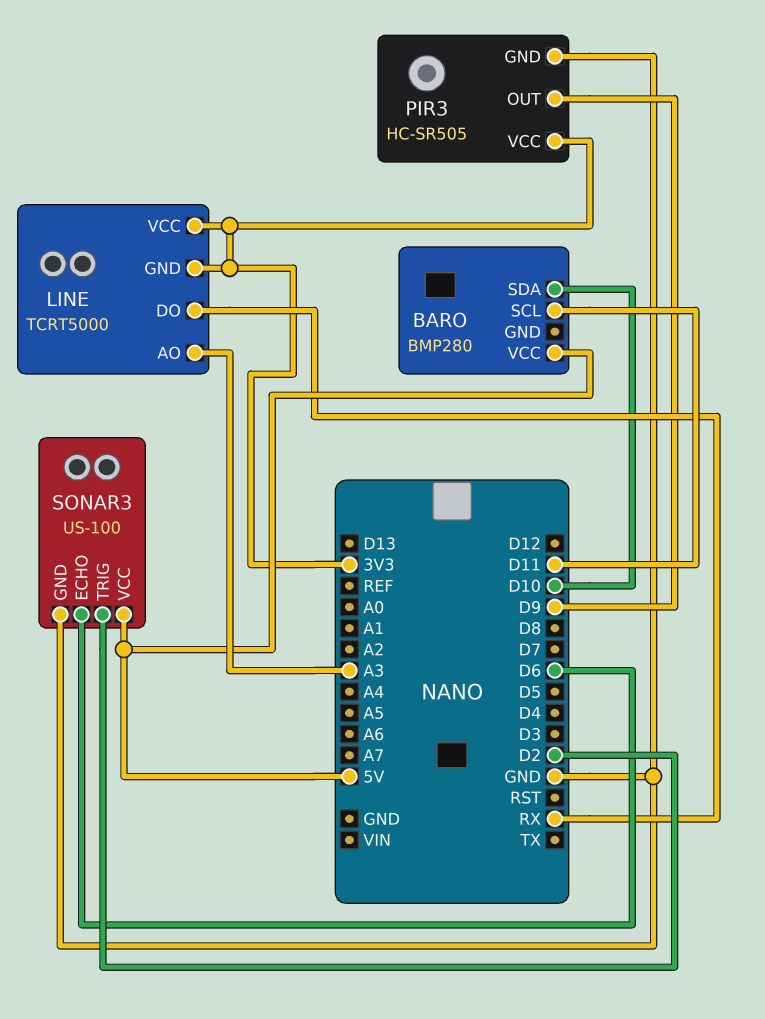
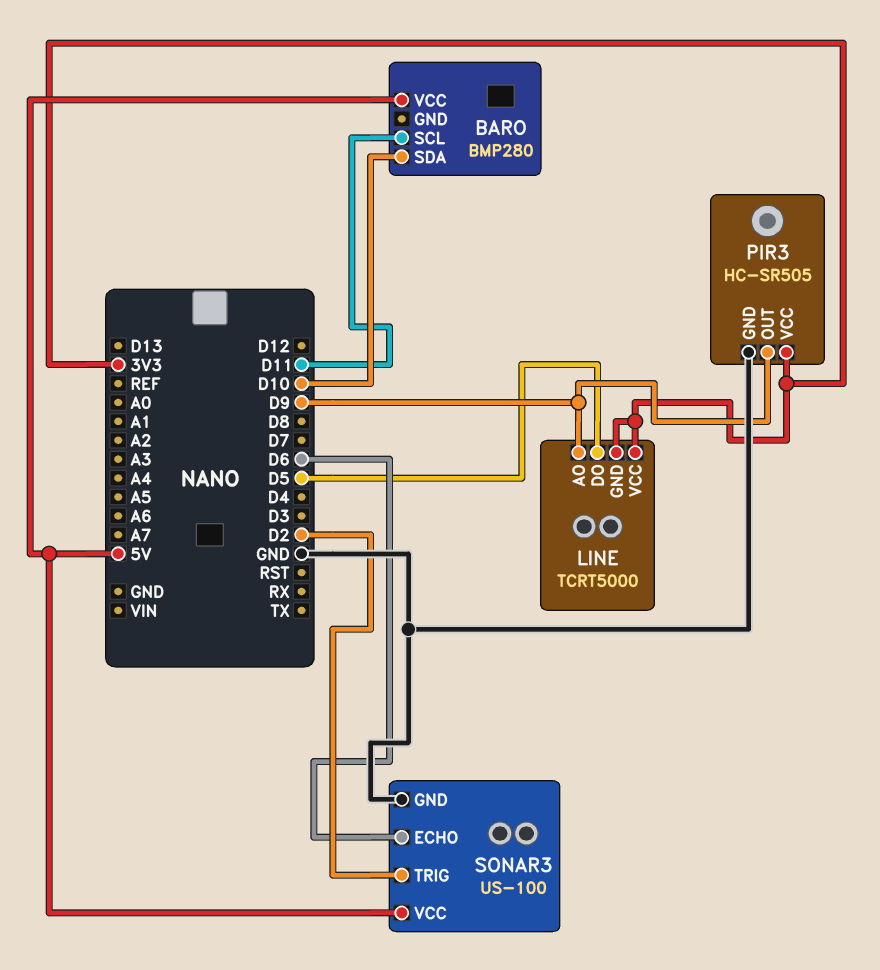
LINE pin AO: A3 -> D9
LINE pin DO: RX -> D5

